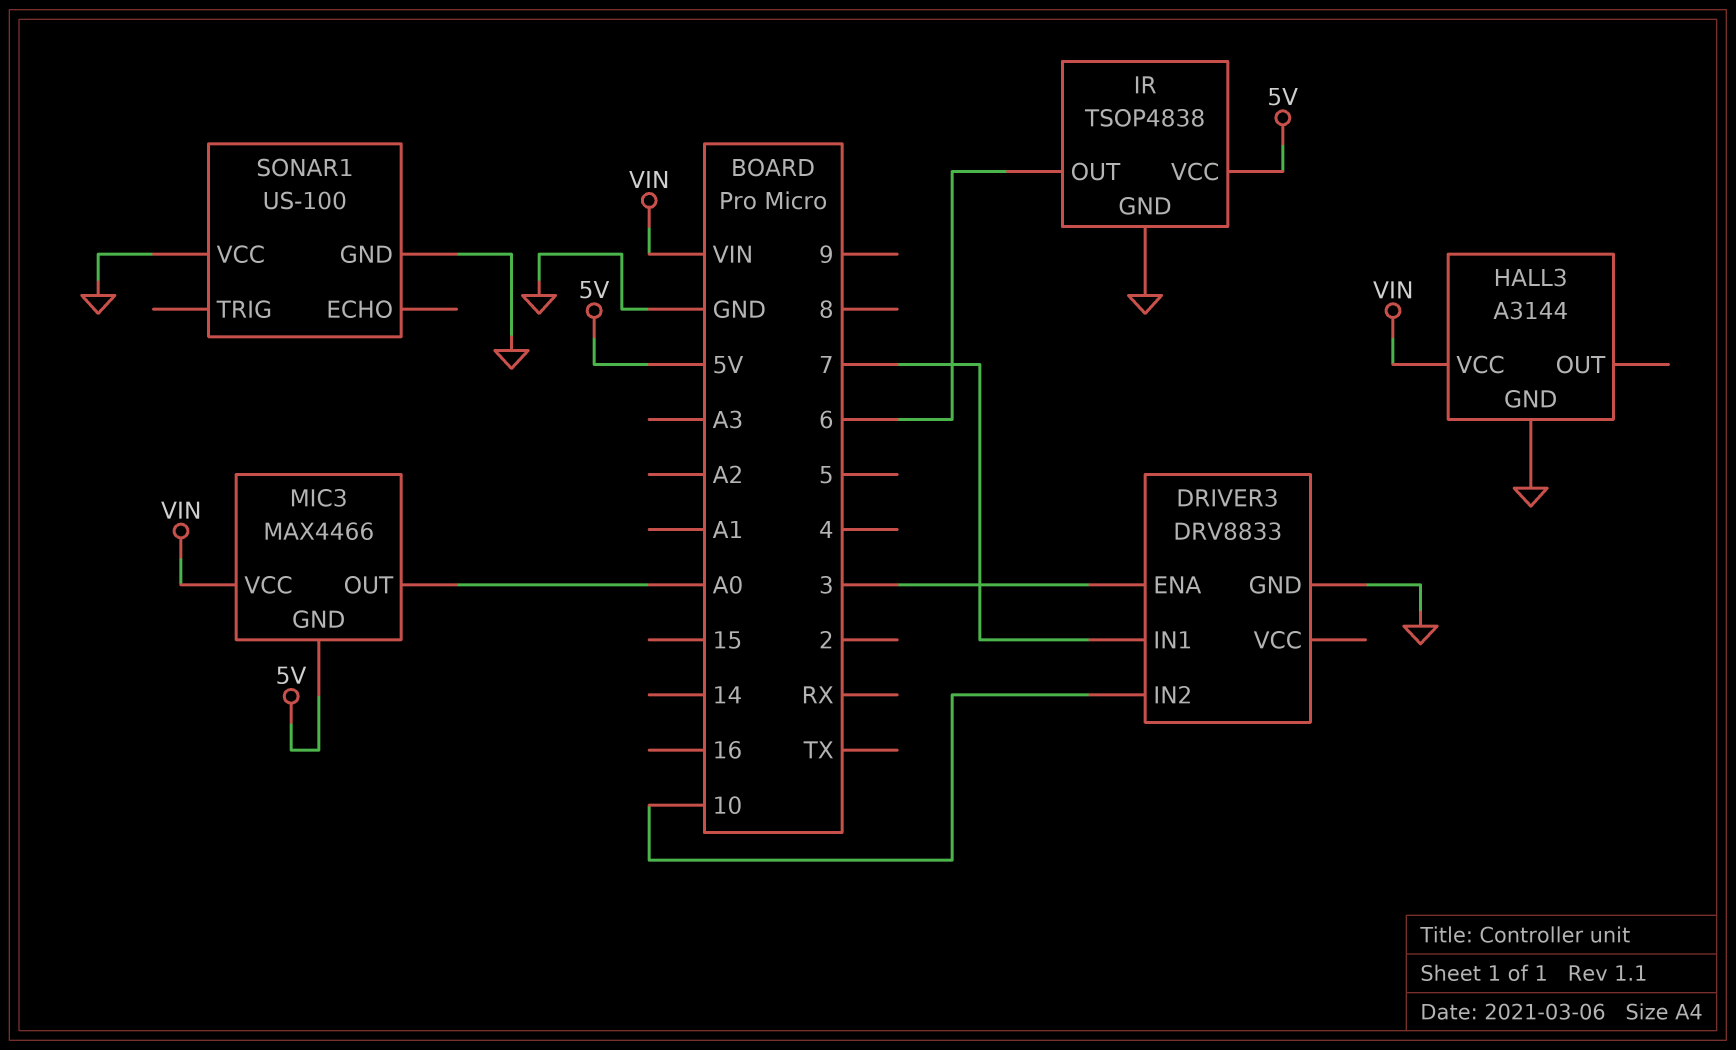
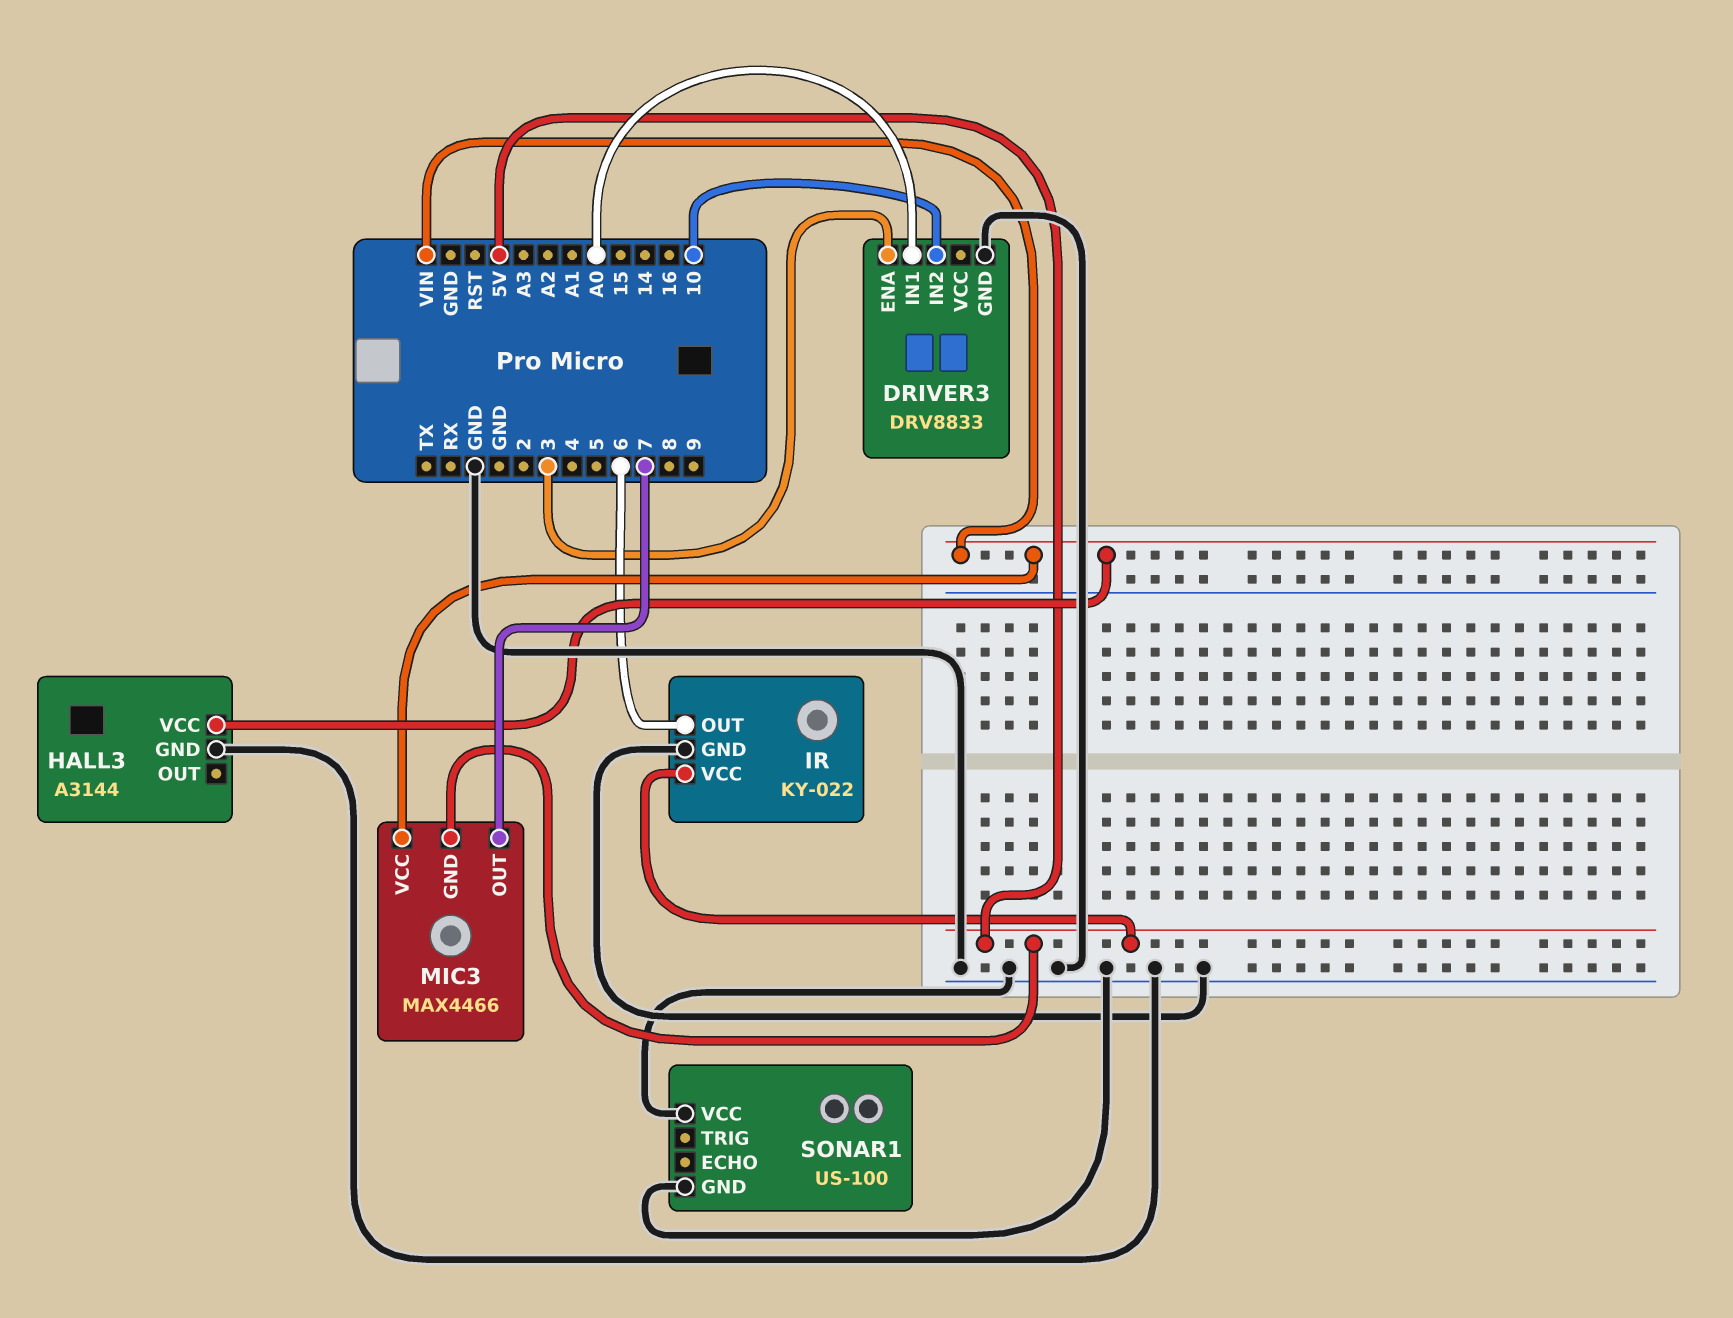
DRIVER3 pin IN1: 7 -> A0
IR: TSOP4838 -> KY-022
MIC3 pin OUT: A0 -> 7

